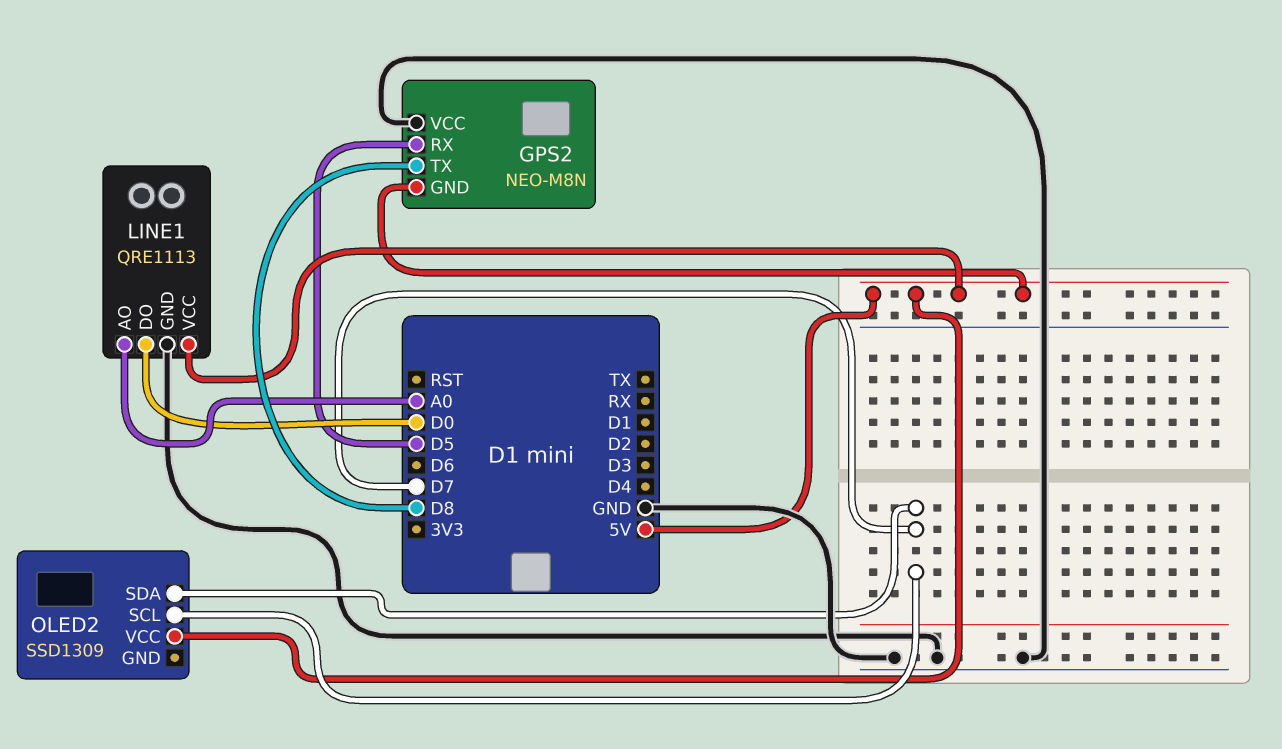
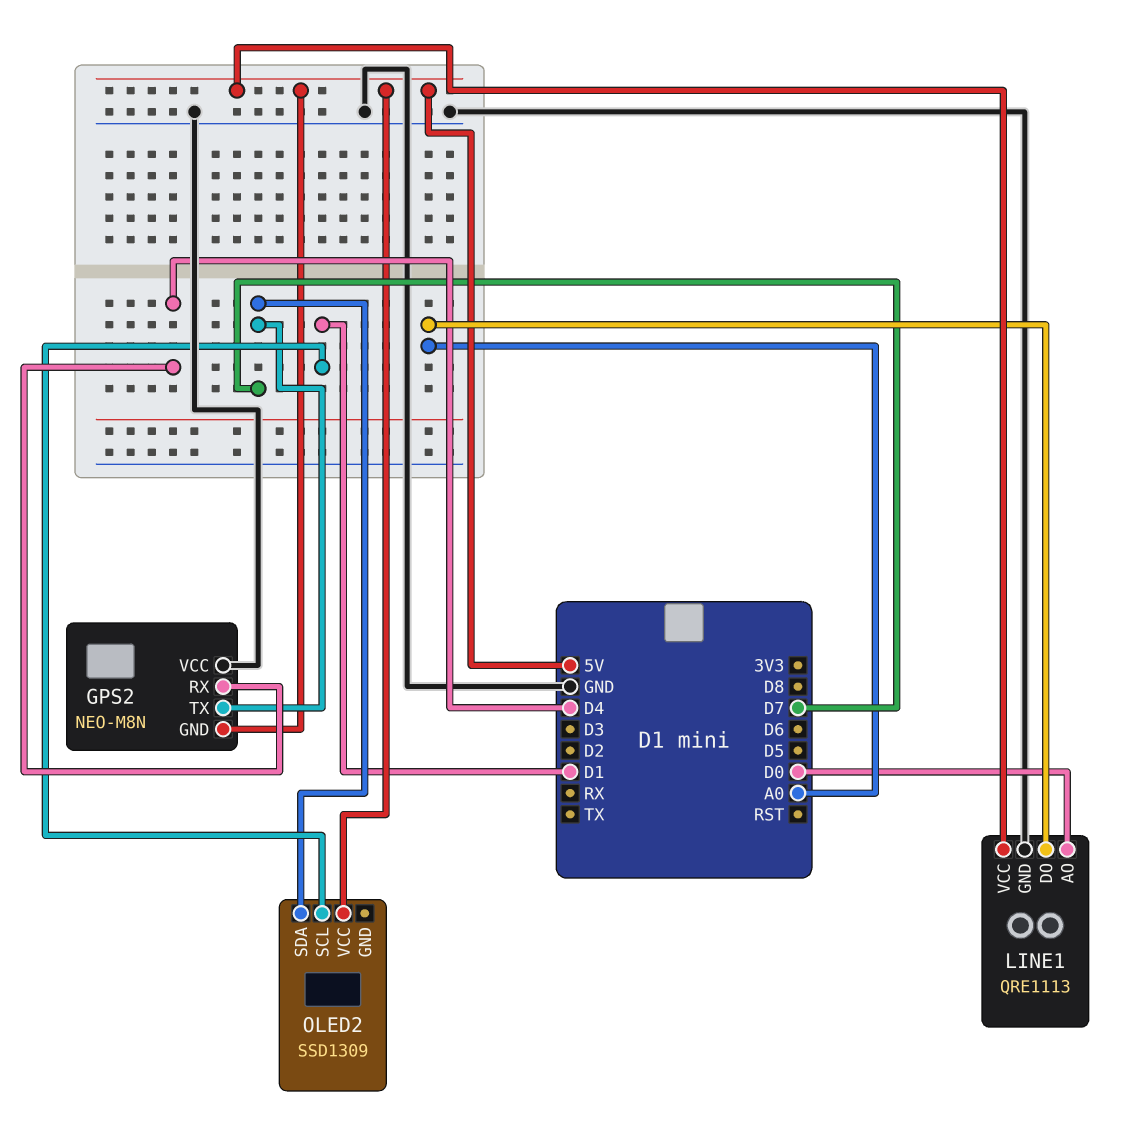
GPS2 pin RX: D5 -> D4
GPS2 pin TX: D8 -> D7
LINE1 pin AO: A0 -> D0
LINE1 pin DO: D0 -> A0
OLED2 pin SCL: D7 -> D1

